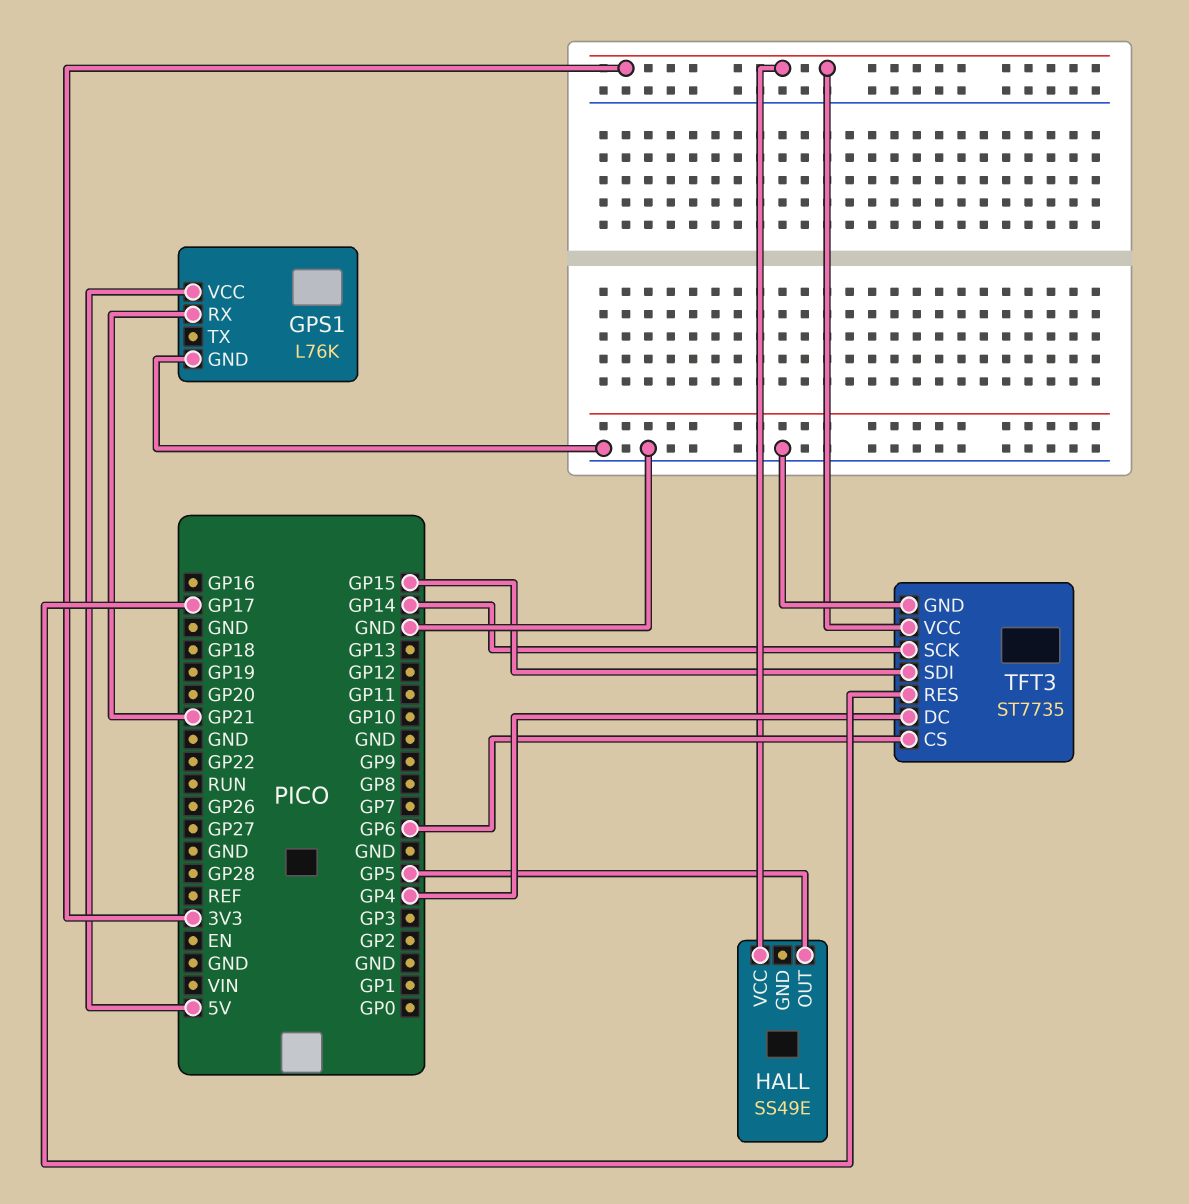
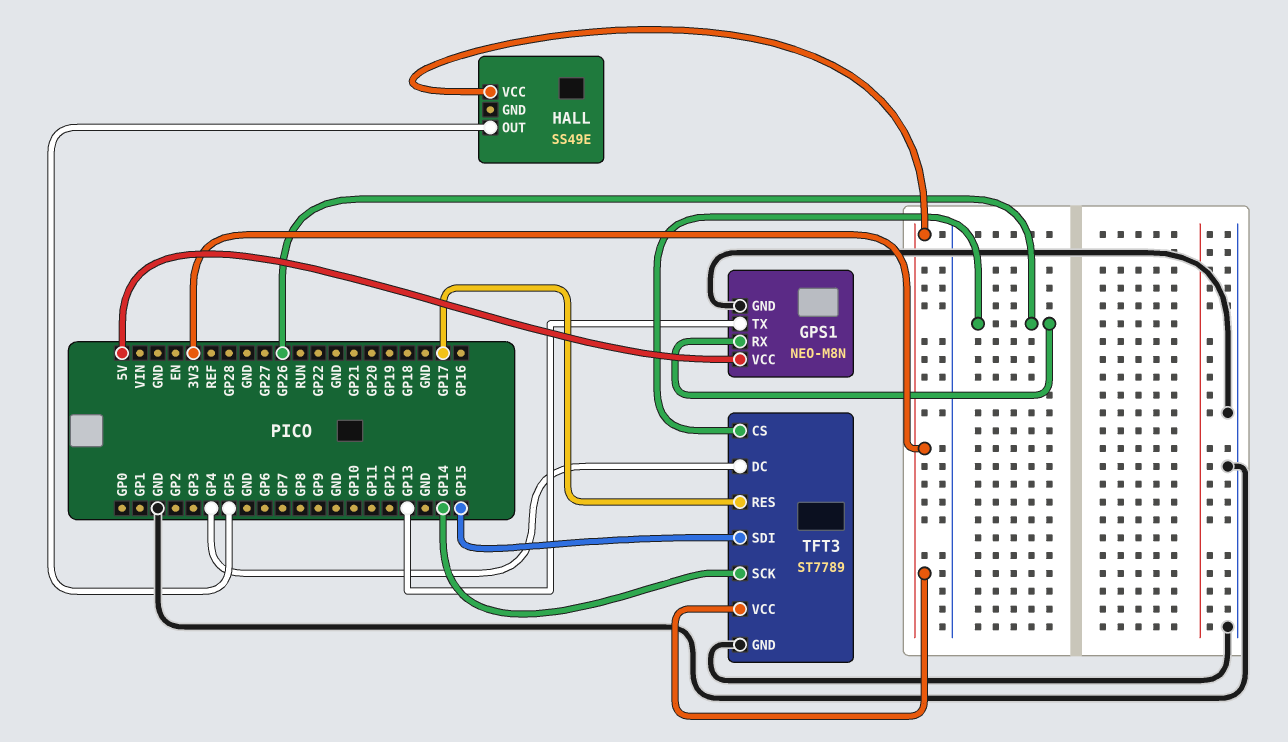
GPS1: L76K -> NEO-M8N
GPS1 pin RX: GP21 -> GP26
GPS1 pin TX: none -> GP13
TFT3: ST7735 -> ST7789
TFT3 pin CS: GP6 -> GP26

